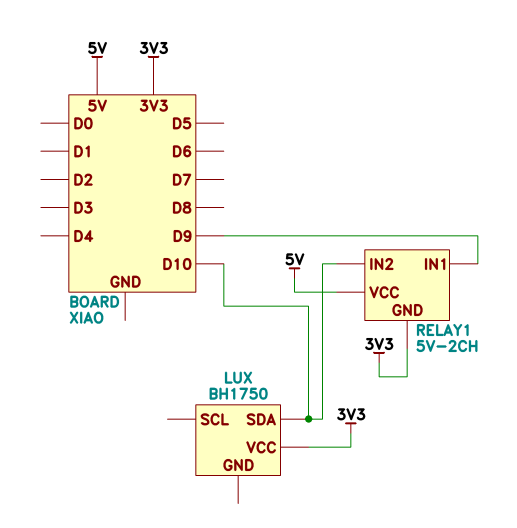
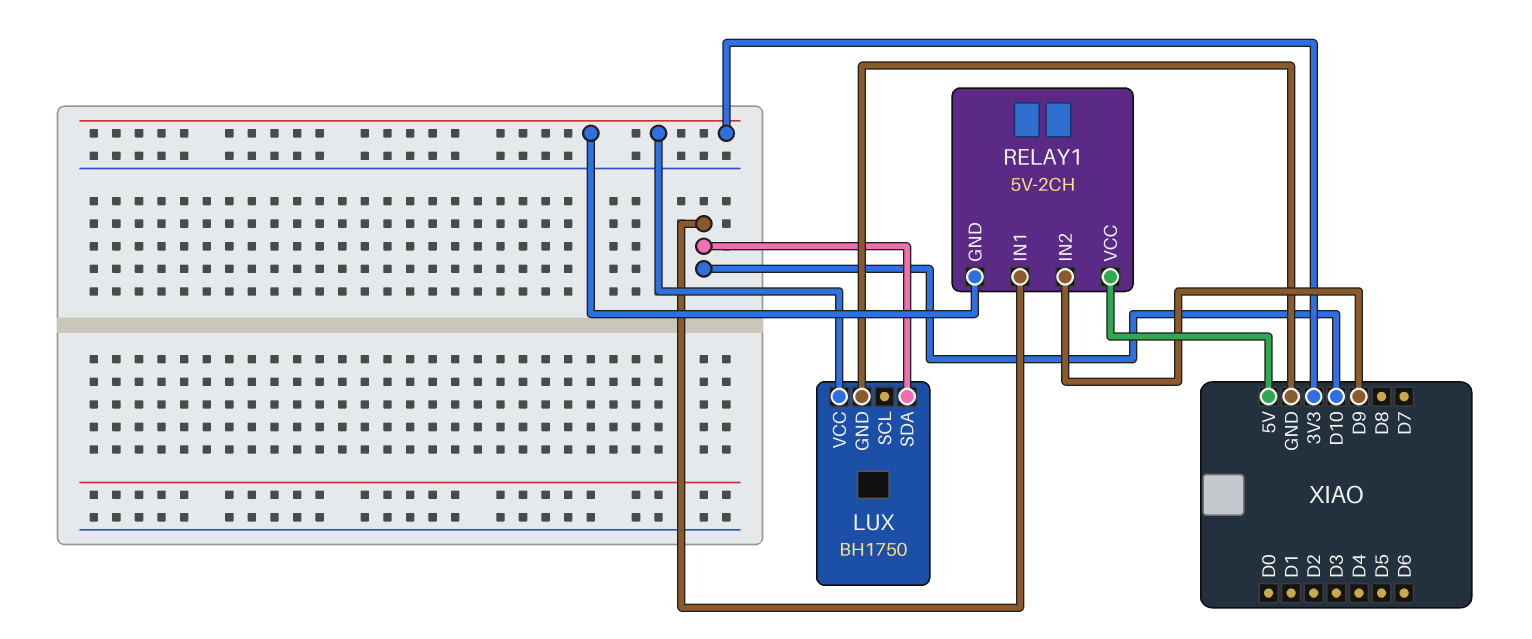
LUX pin GND: none -> GND
RELAY1 pin IN1: D9 -> D10
RELAY1 pin IN2: D10 -> D9

